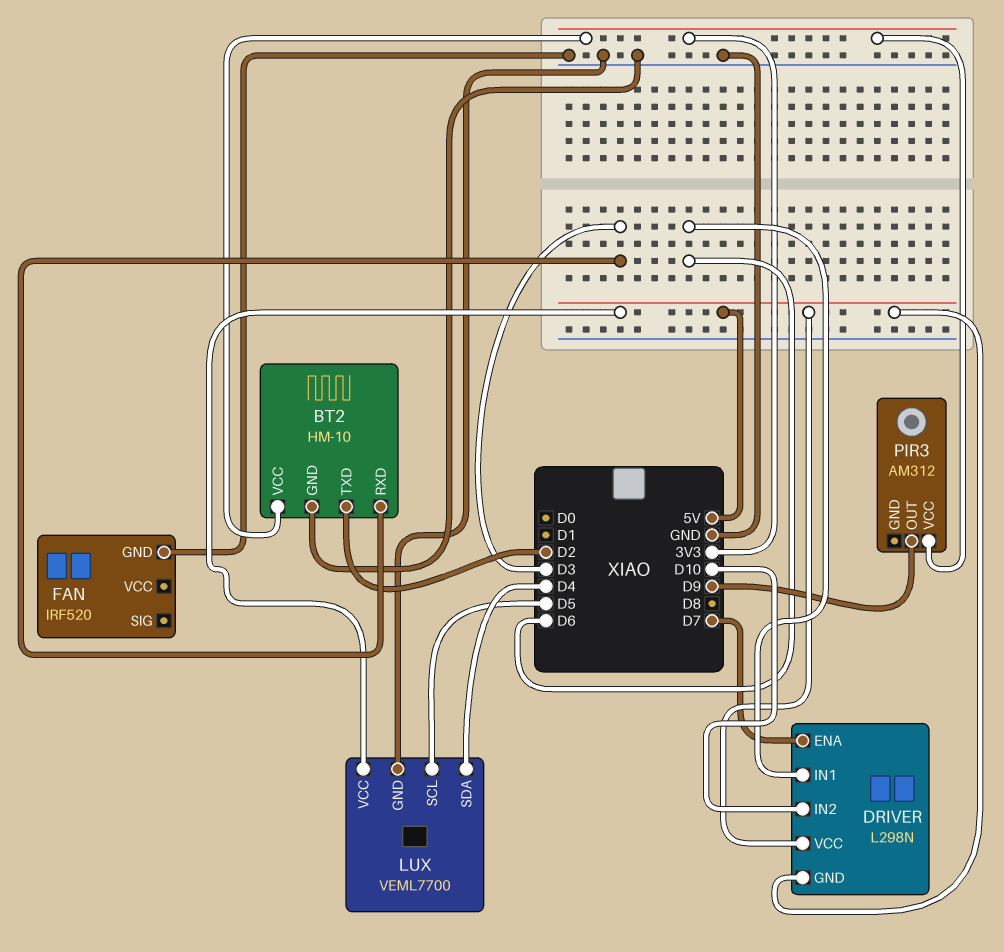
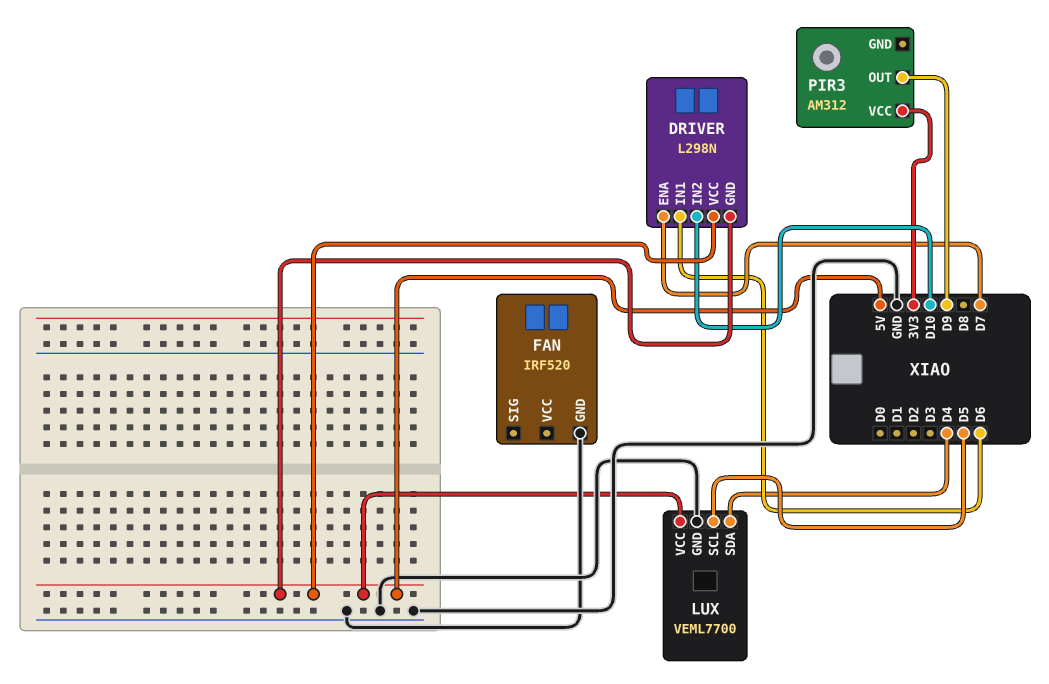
BT2: HM-10 -> none
BT2 pin GND: GND -> none
BT2 pin RXD: D3 -> none
BT2 pin TXD: D2 -> none
BT2 pin VCC: 3V3 -> none

